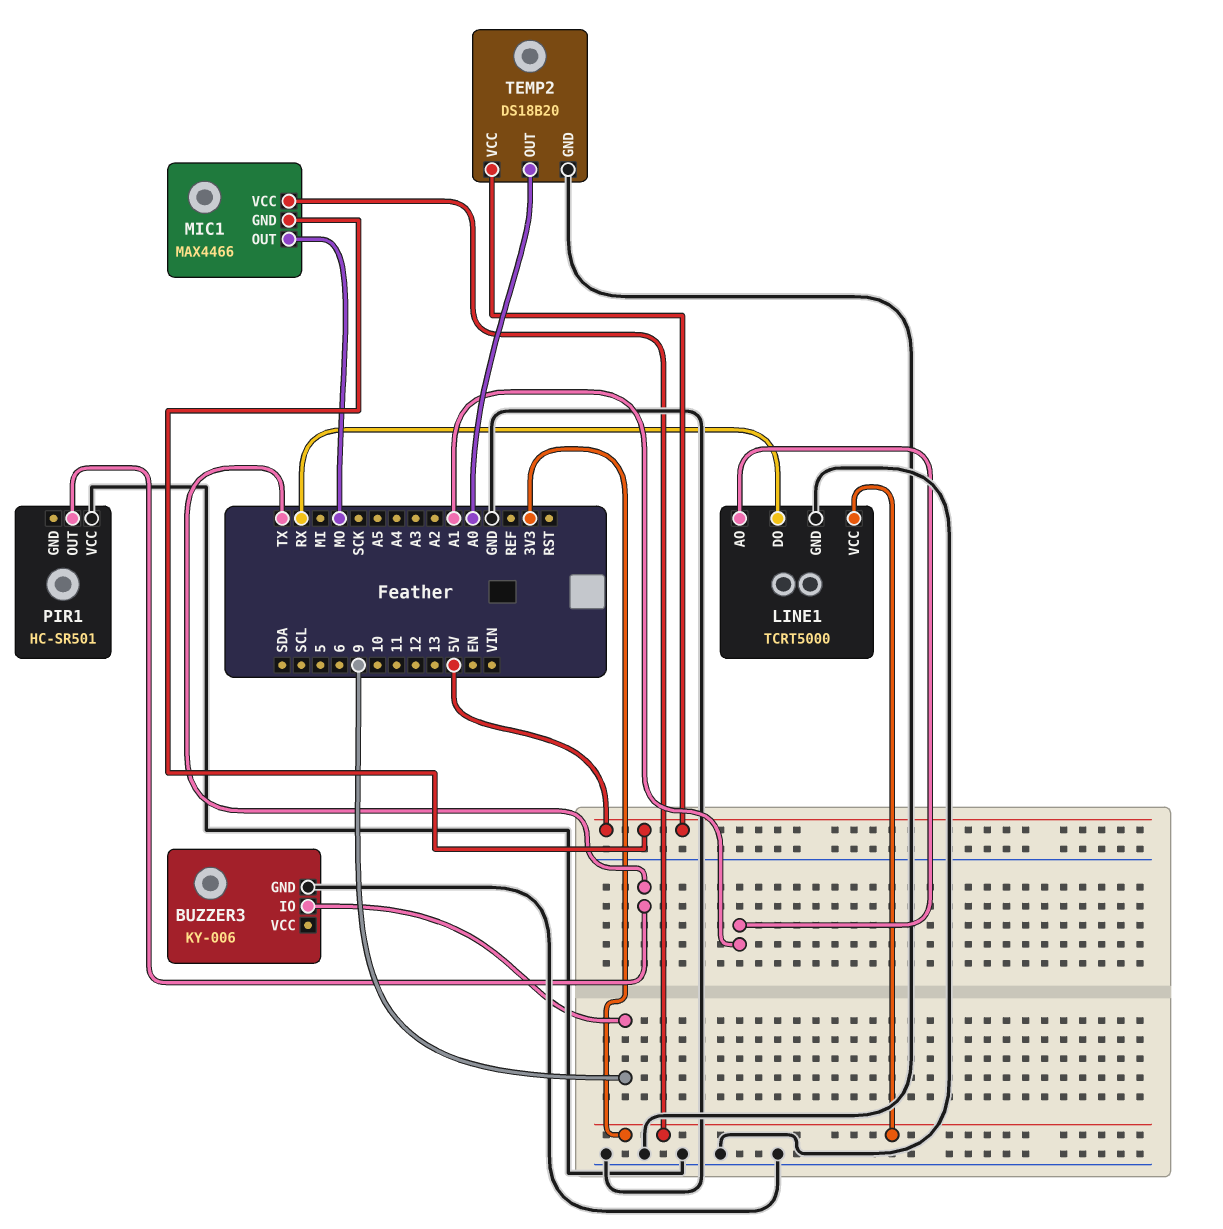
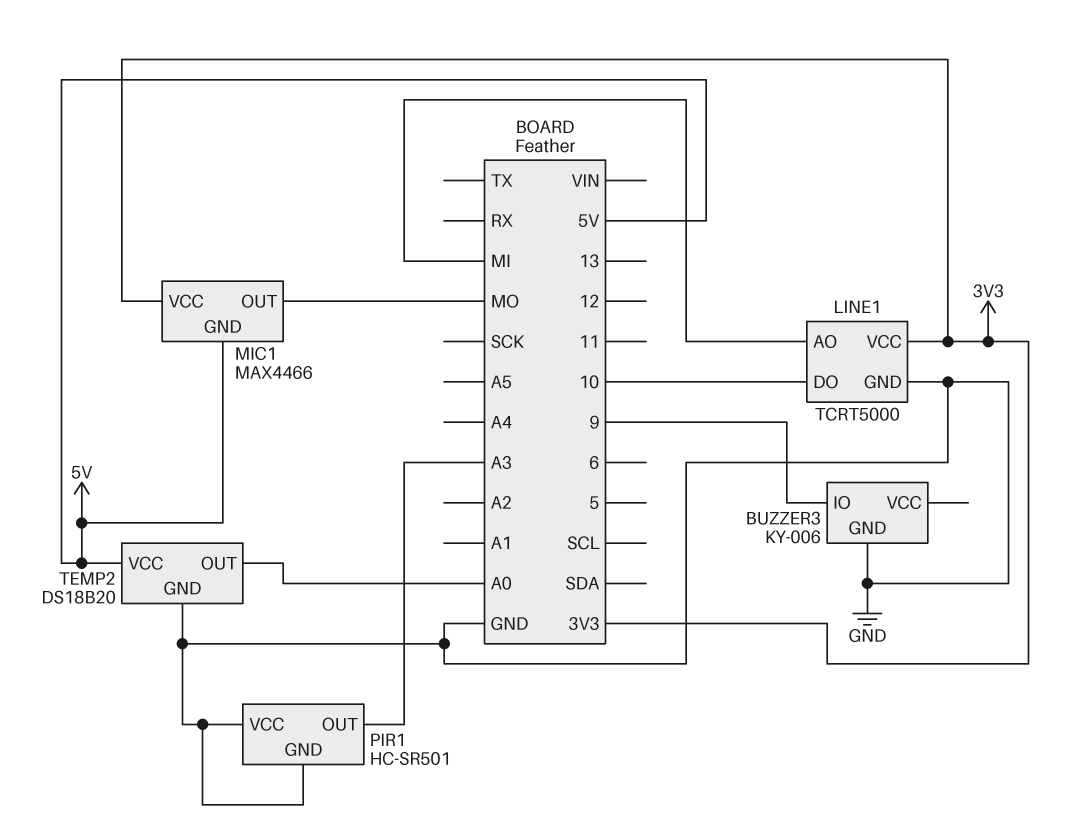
LINE1 pin AO: A1 -> MI
LINE1 pin DO: RX -> 10
PIR1 pin GND: none -> GND
PIR1 pin OUT: TX -> A3

